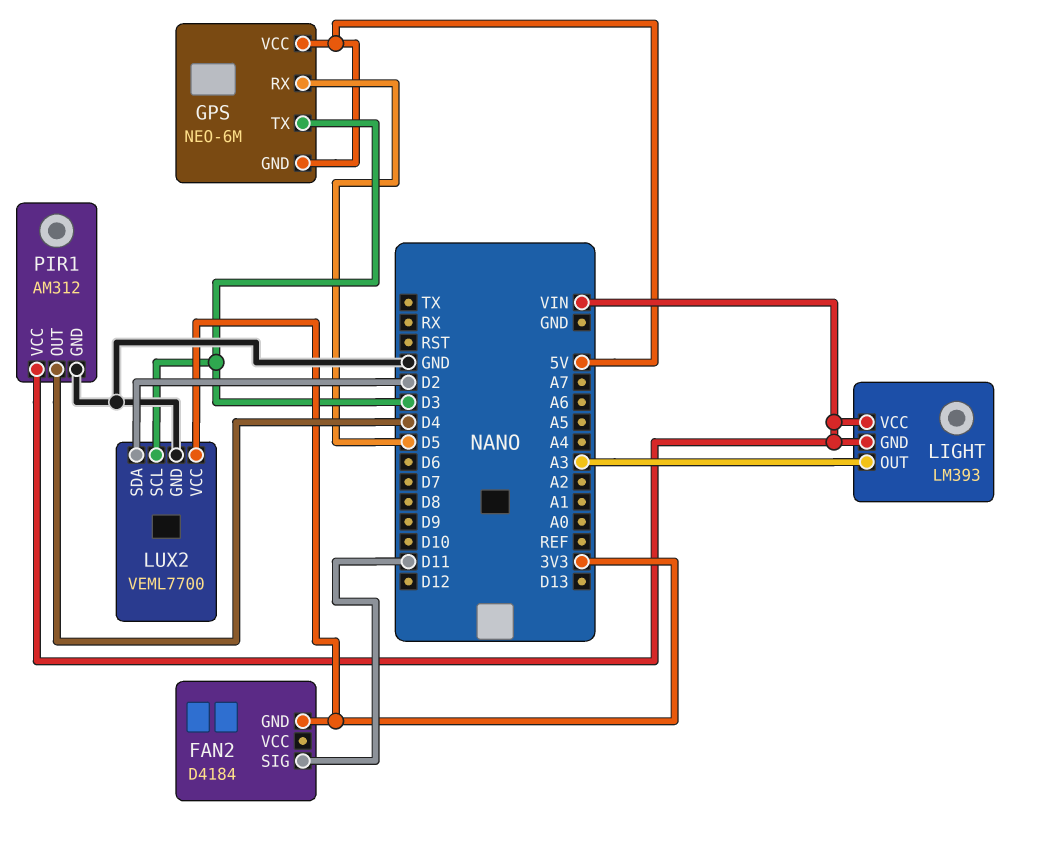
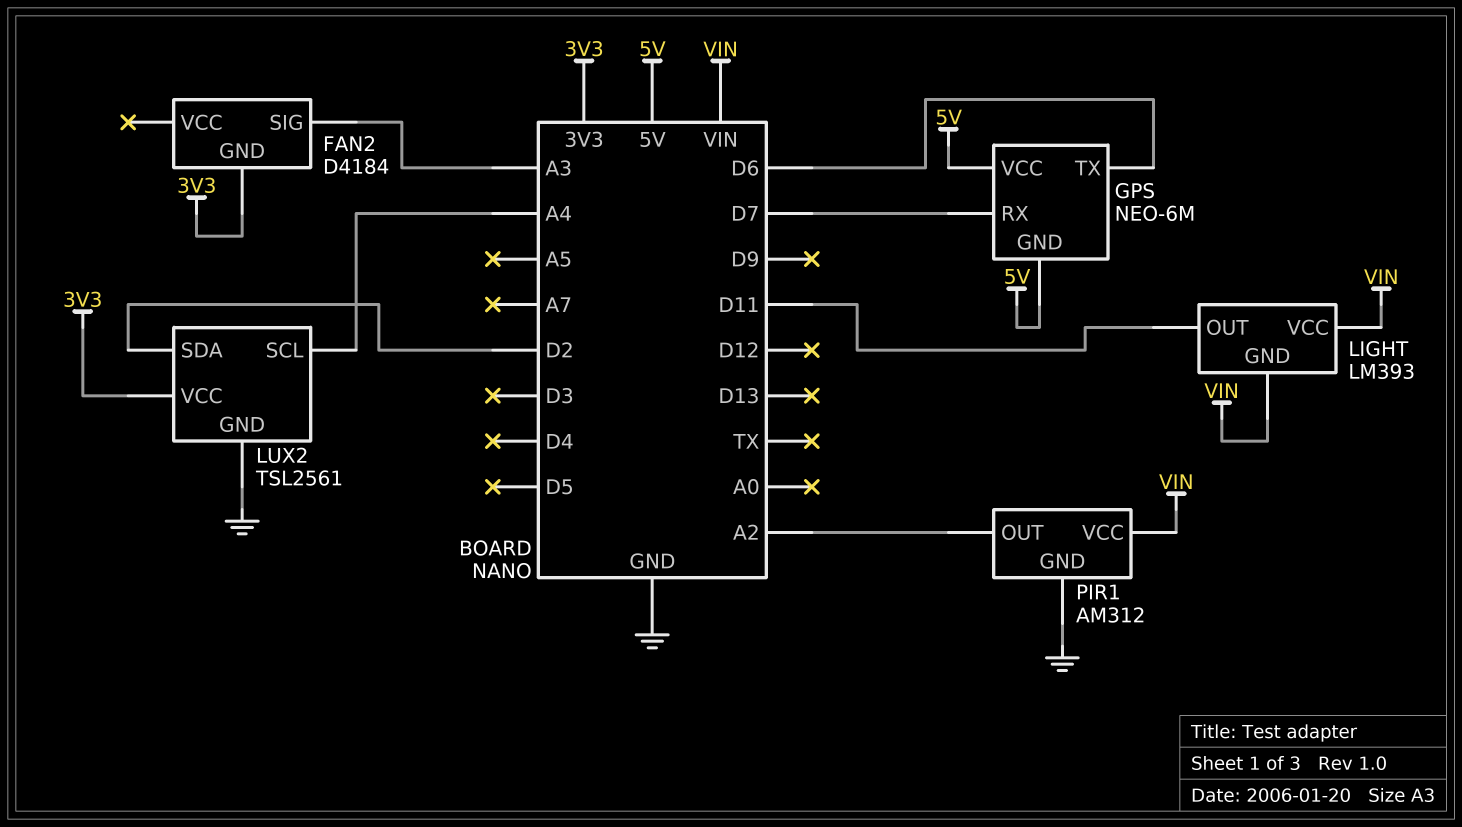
FAN2 pin SIG: D11 -> A3
GPS pin RX: D5 -> D7
GPS pin TX: D3 -> D6
LIGHT pin OUT: A3 -> D11
LUX2: VEML7700 -> TSL2561
LUX2 pin SCL: D3 -> A4
PIR1 pin OUT: D4 -> A2

